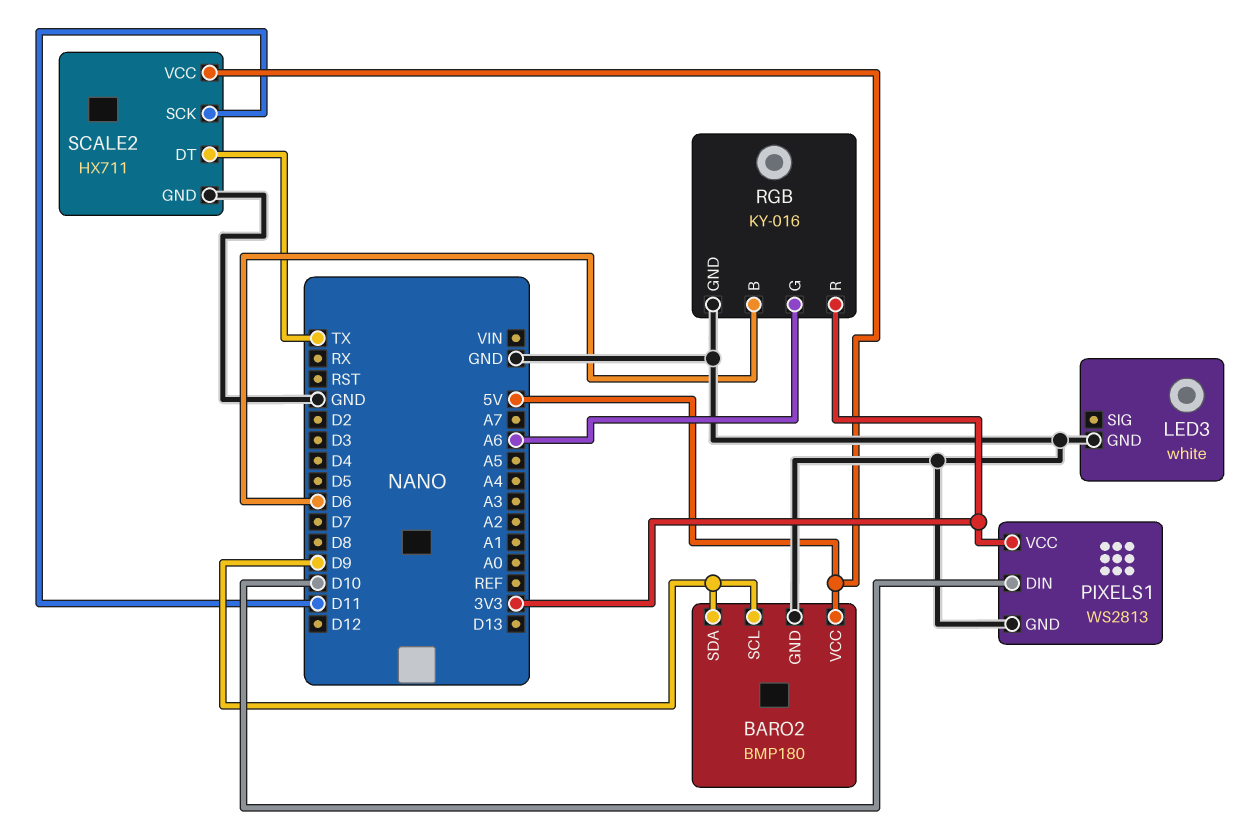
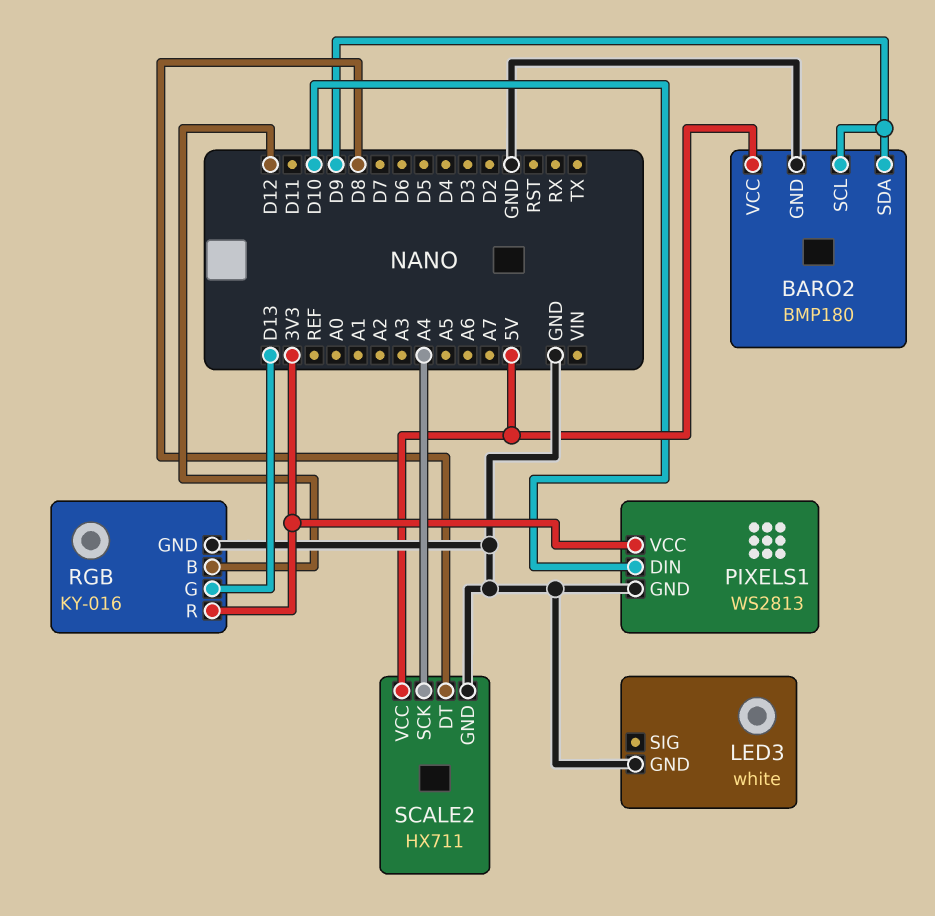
RGB pin B: D6 -> D12
RGB pin G: A6 -> D13
SCALE2 pin DT: TX -> D8
SCALE2 pin SCK: D11 -> A4

